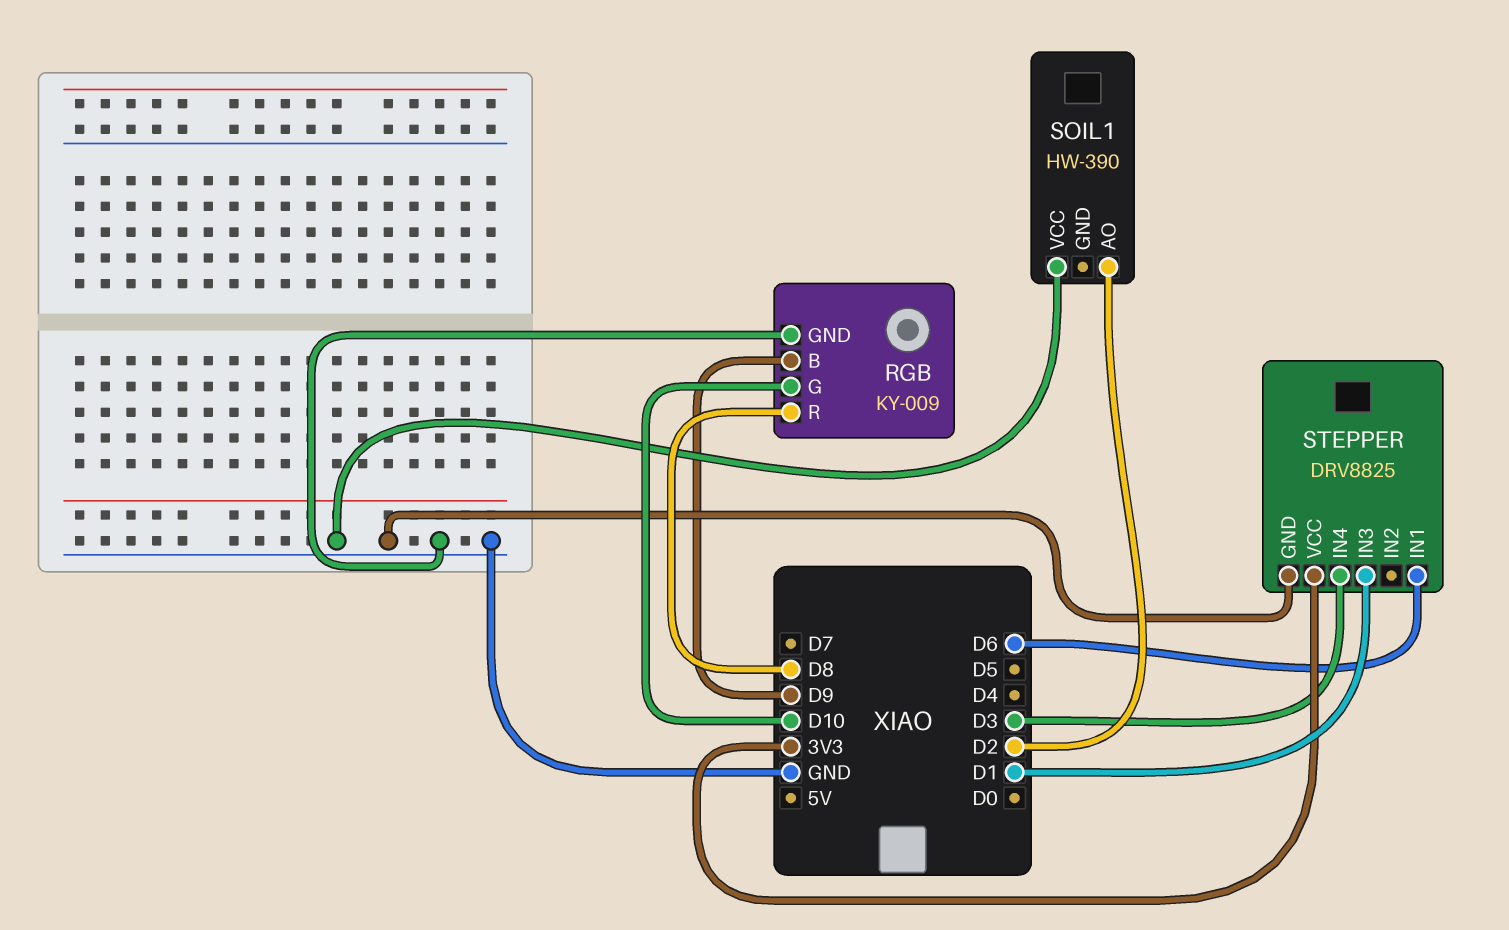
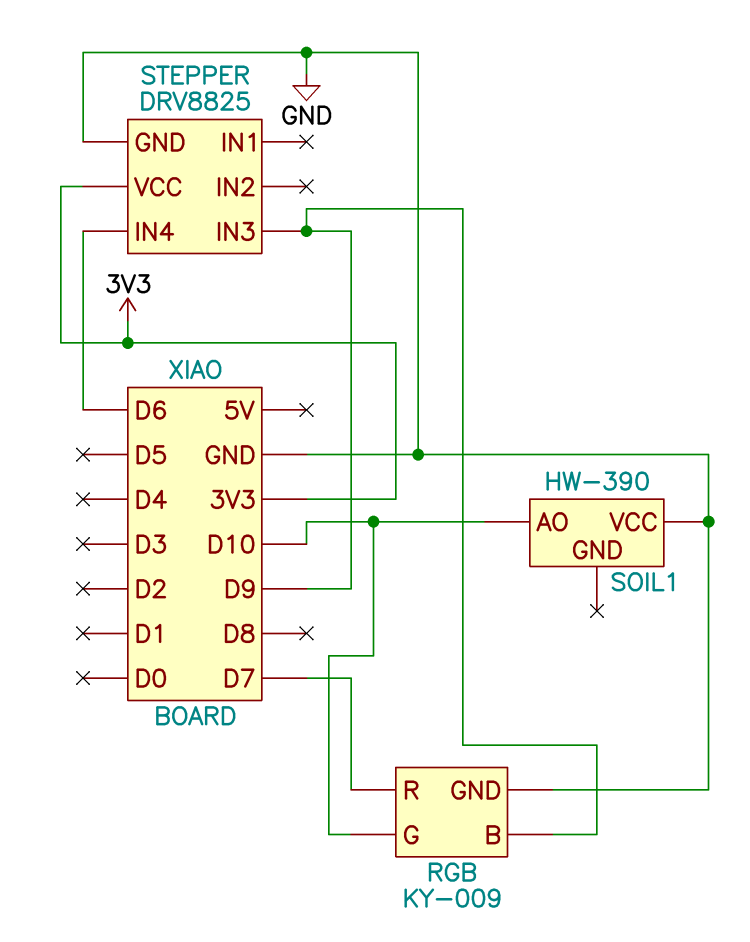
RGB pin R: D8 -> D7
SOIL1 pin AO: D2 -> D10
STEPPER pin IN1: D6 -> none
STEPPER pin IN3: D1 -> D9
STEPPER pin IN4: D3 -> D6

